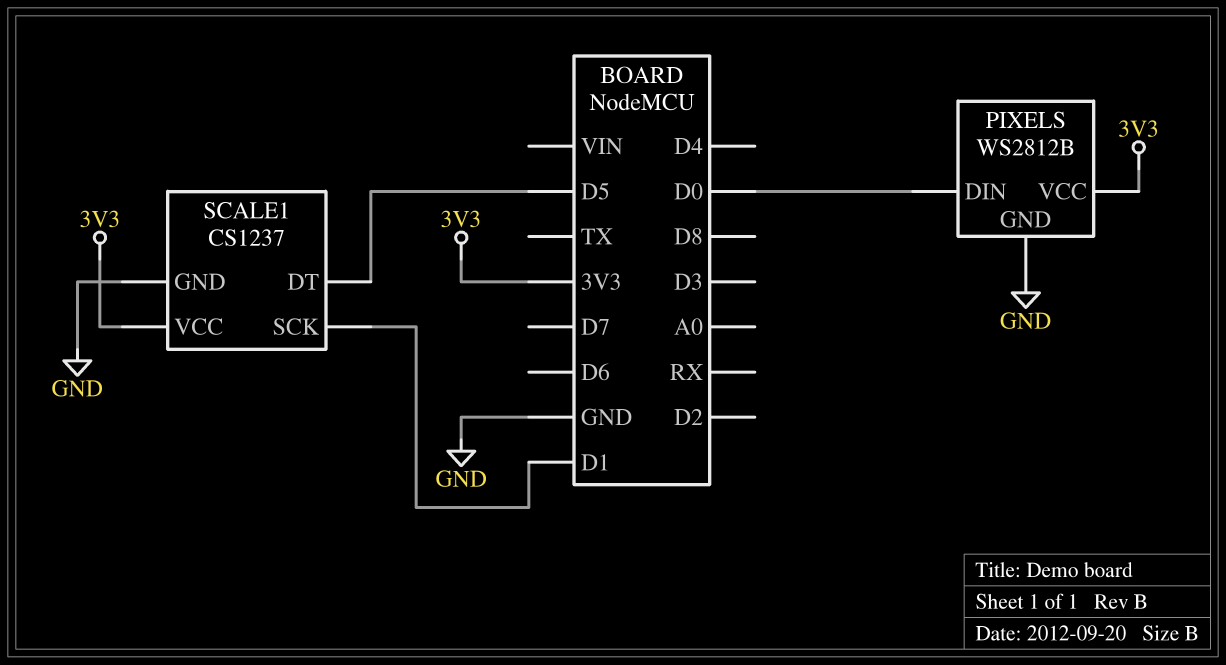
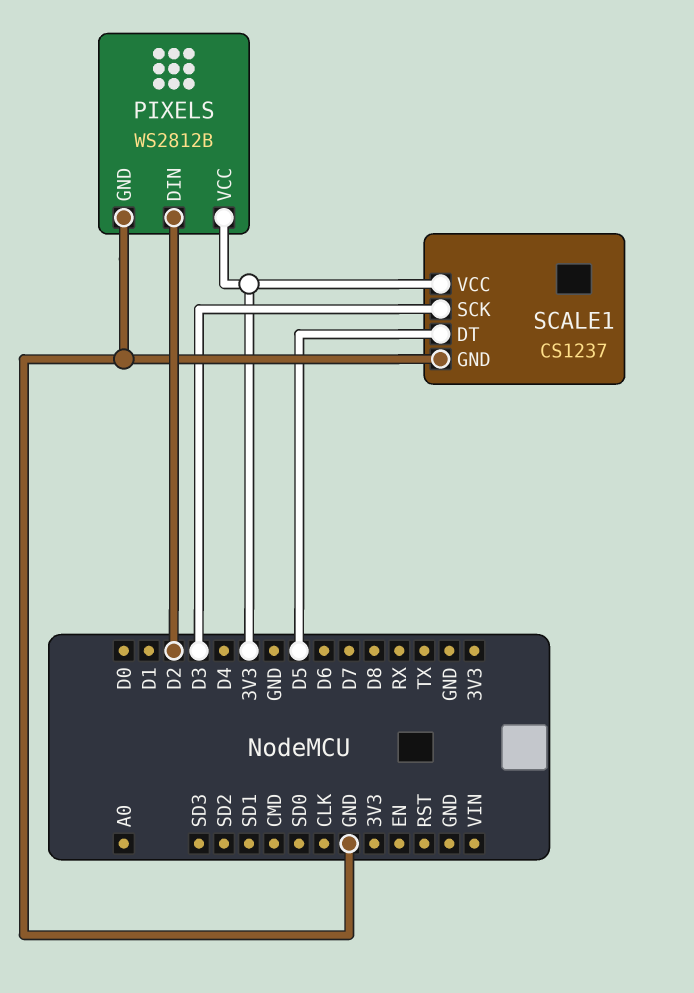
PIXELS pin DIN: D0 -> D2
SCALE1 pin SCK: D1 -> D3

